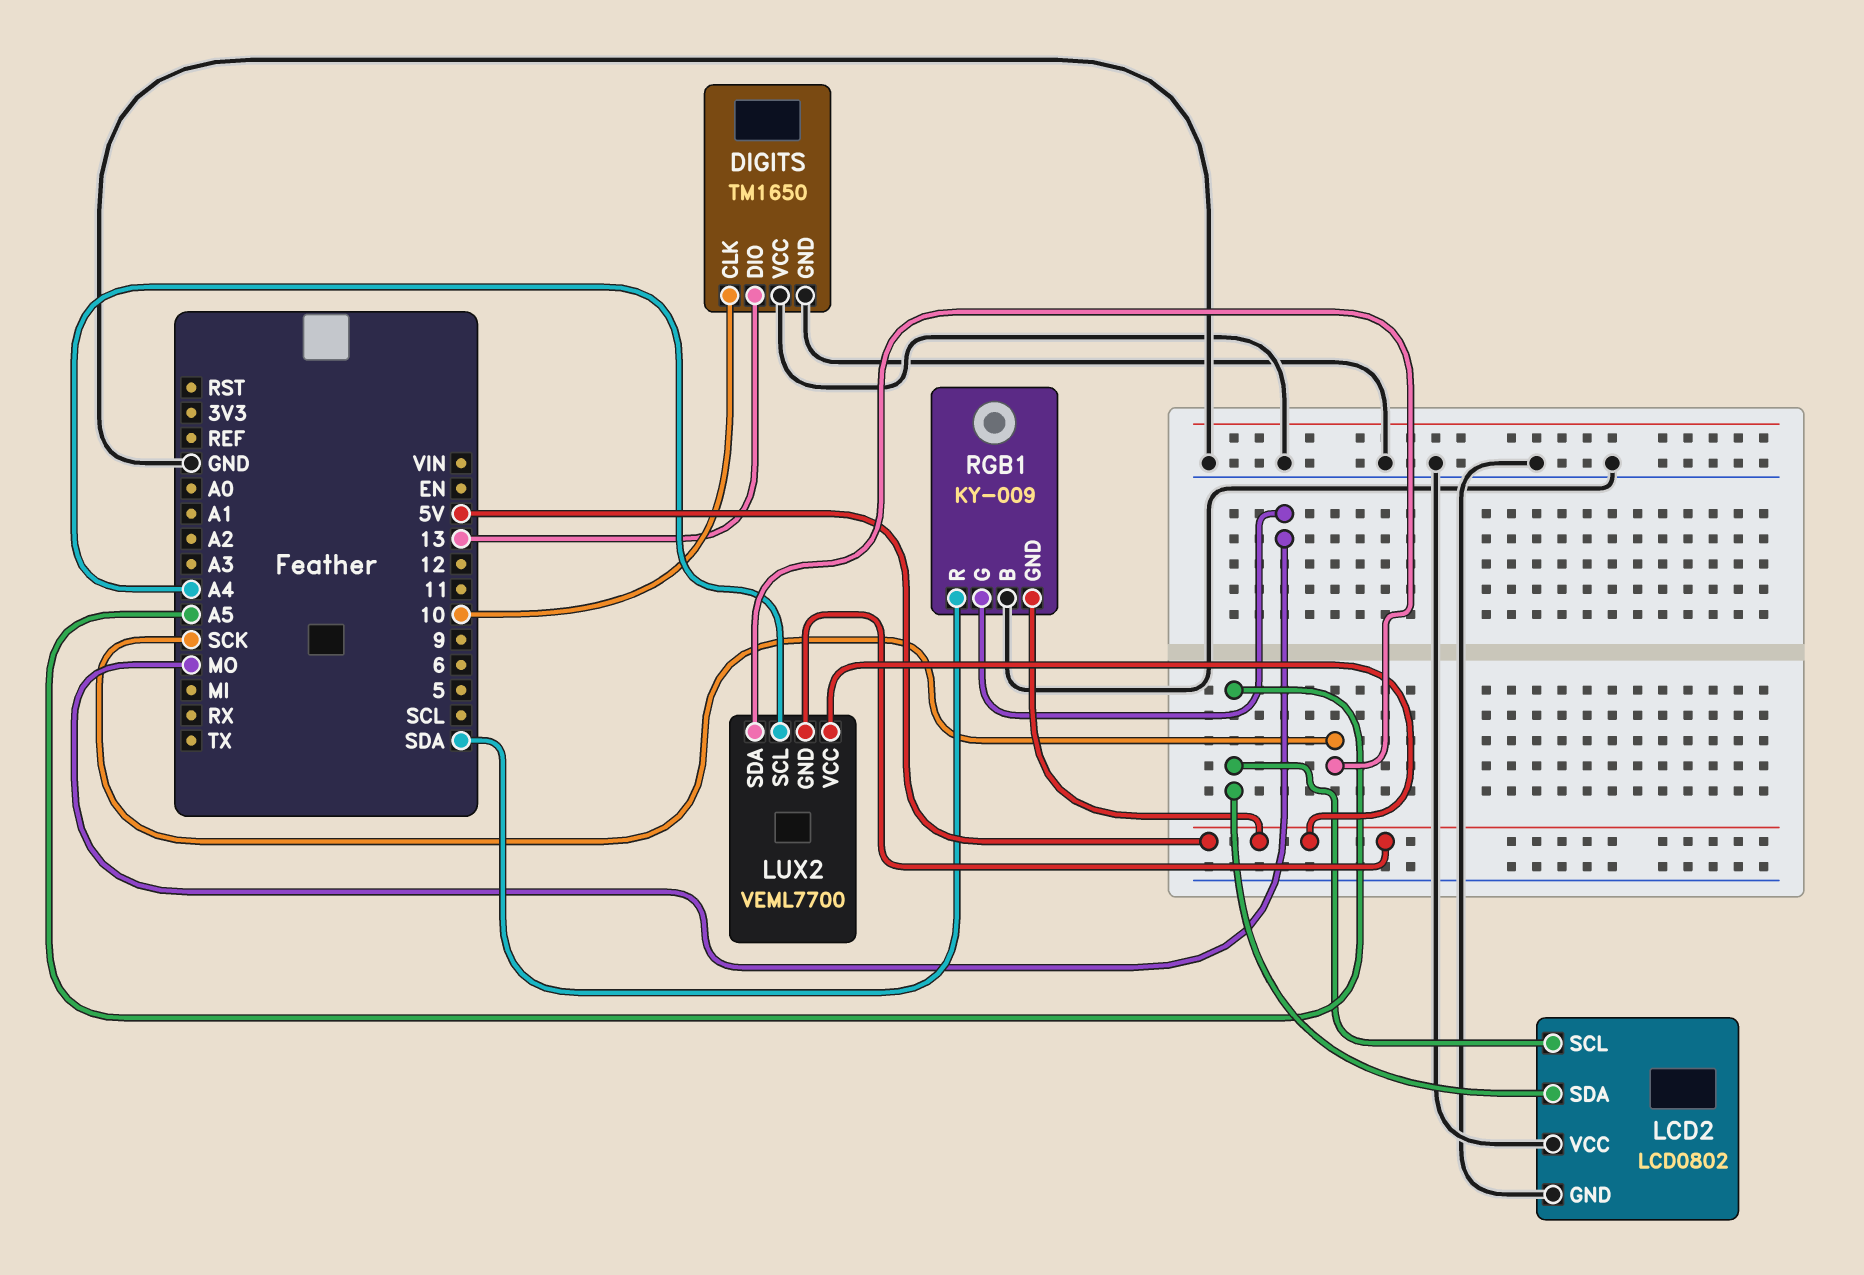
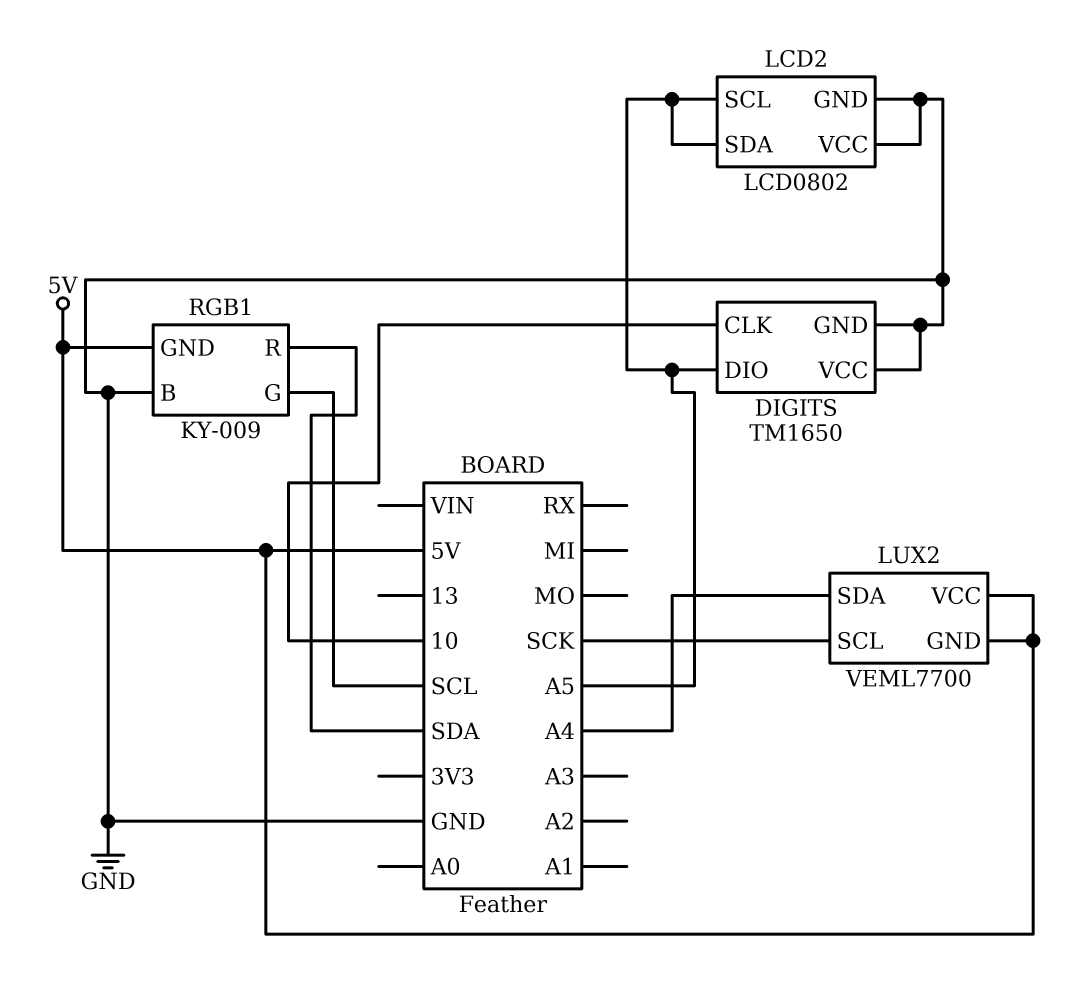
DIGITS pin DIO: 13 -> A5
LUX2 pin SCL: A4 -> SCK
LUX2 pin SDA: SCK -> A4
RGB1 pin G: MO -> SCL

